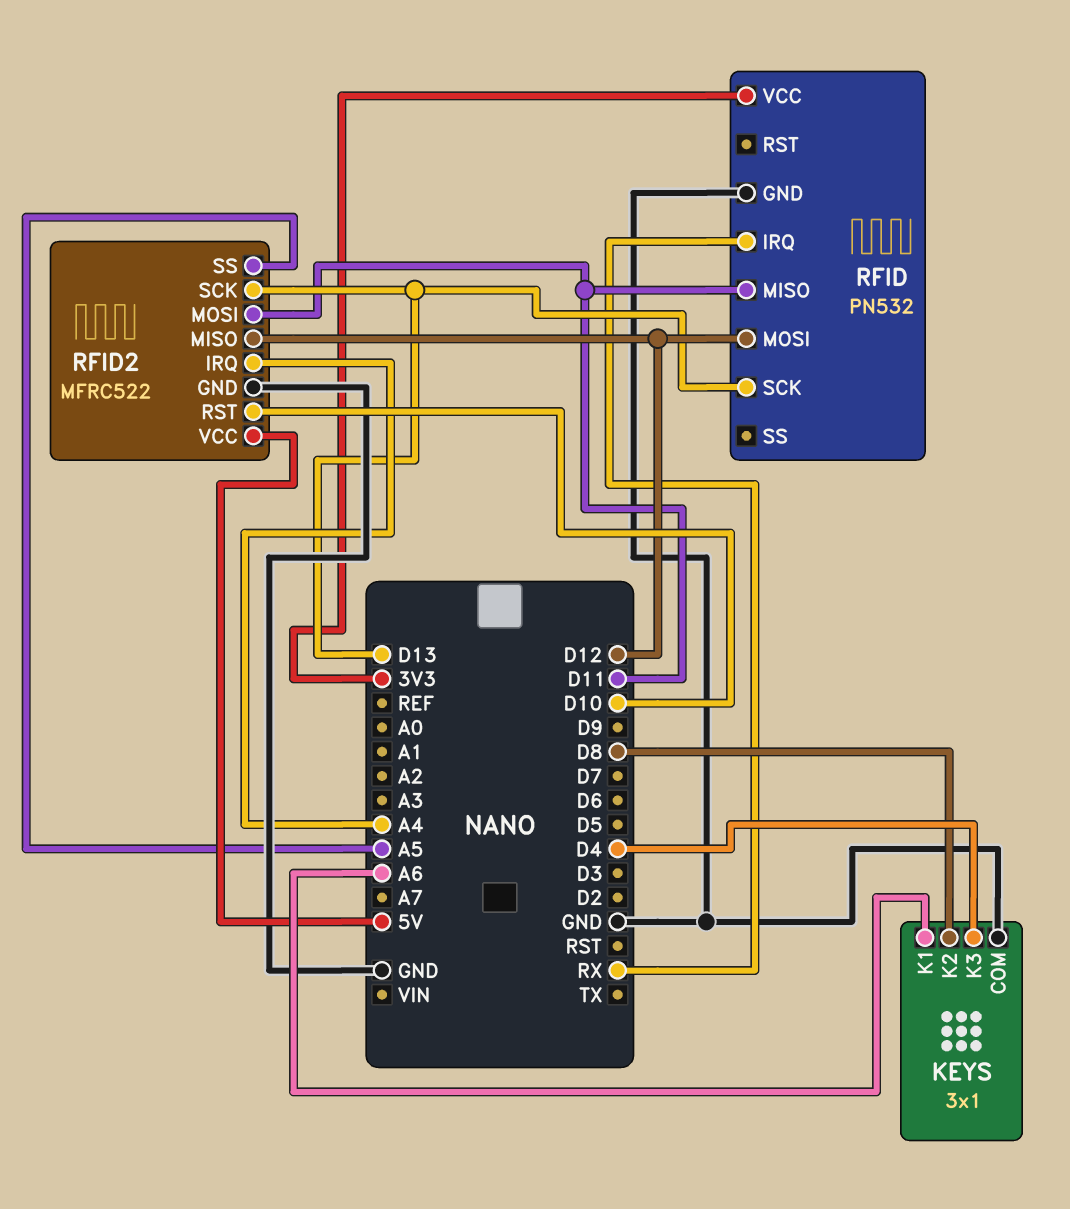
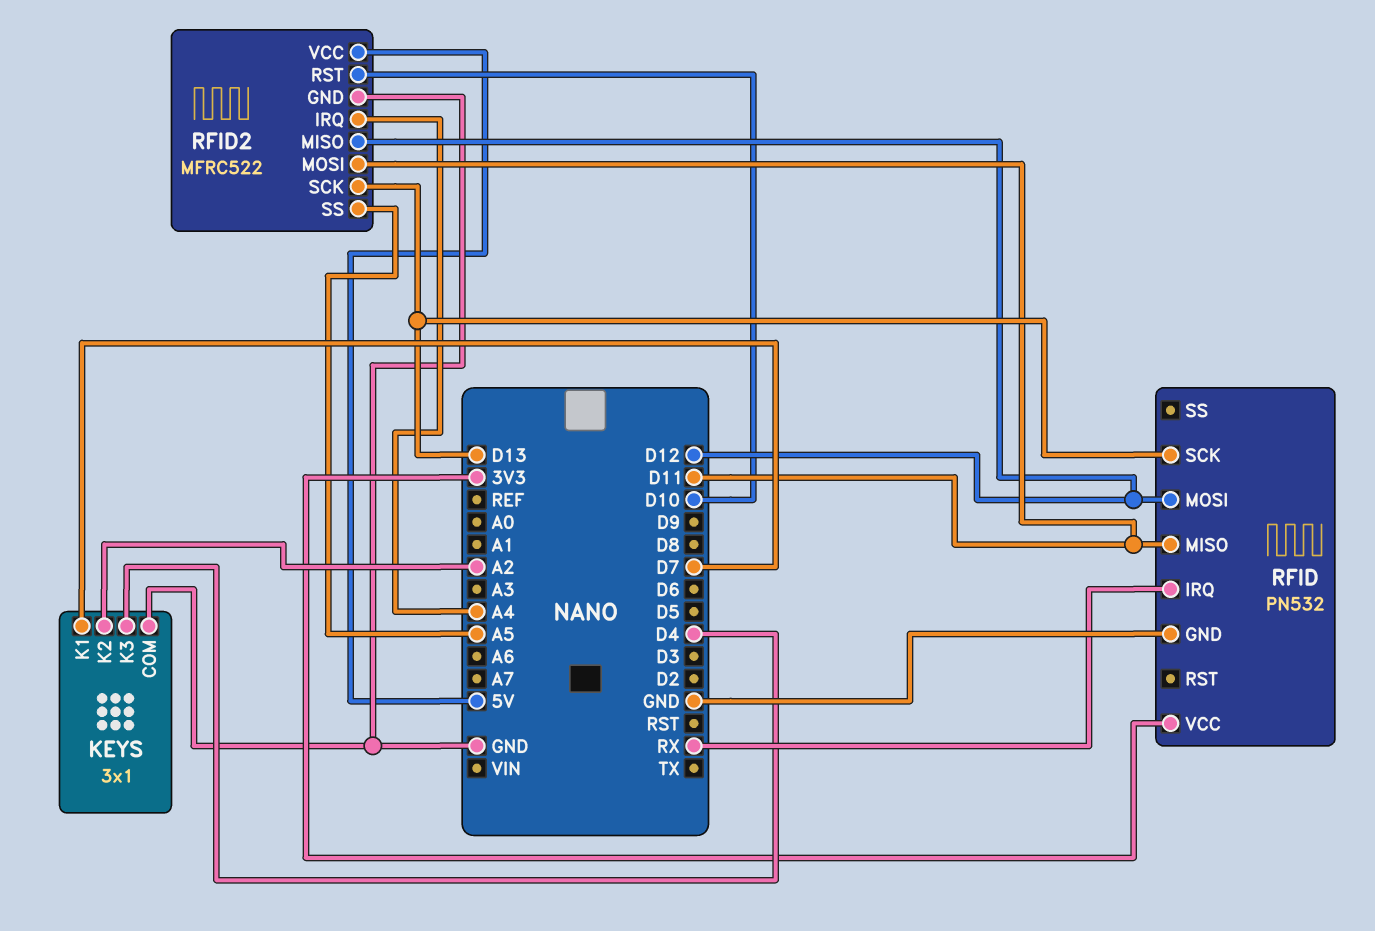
KEYS pin K1: A6 -> D7
KEYS pin K2: D8 -> A2

